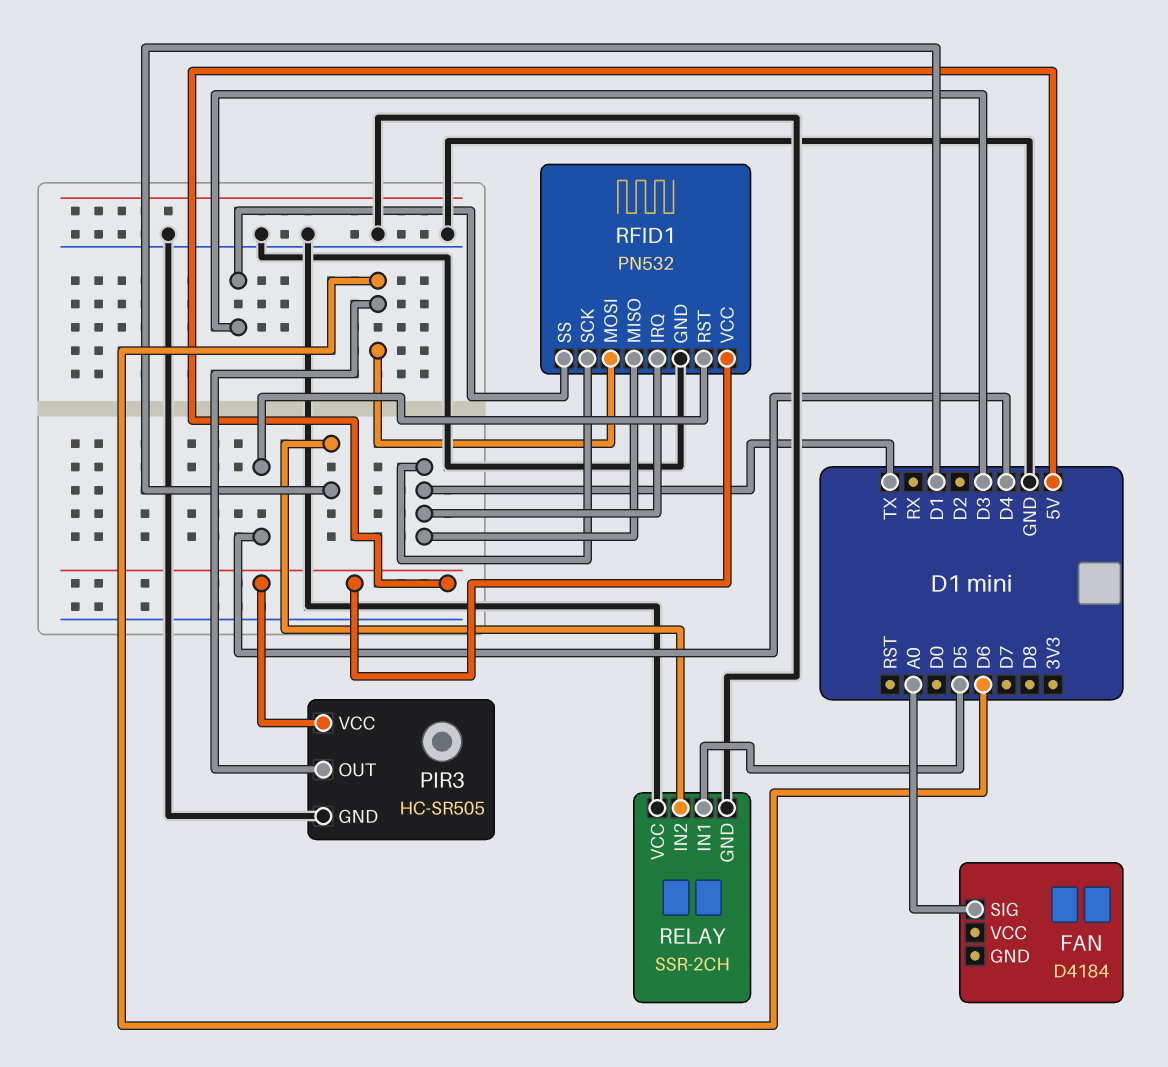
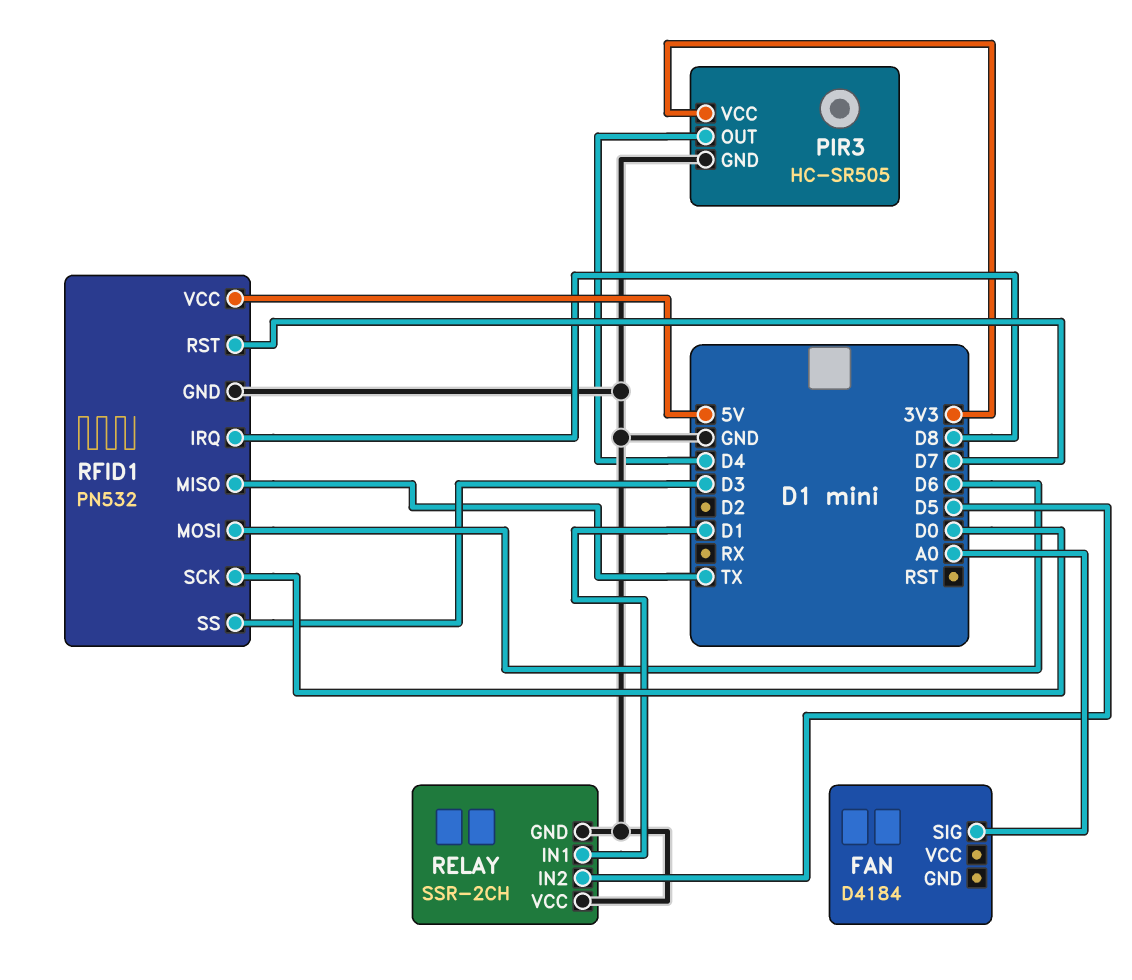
PIR3 pin OUT: D6 -> D4
PIR3 pin VCC: 5V -> 3V3
RELAY pin IN1: D5 -> D1
RELAY pin IN2: D1 -> D5
RFID1 pin IRQ: TX -> D8
RFID1 pin RST: D4 -> D7
RFID1 pin SCK: TX -> D0

